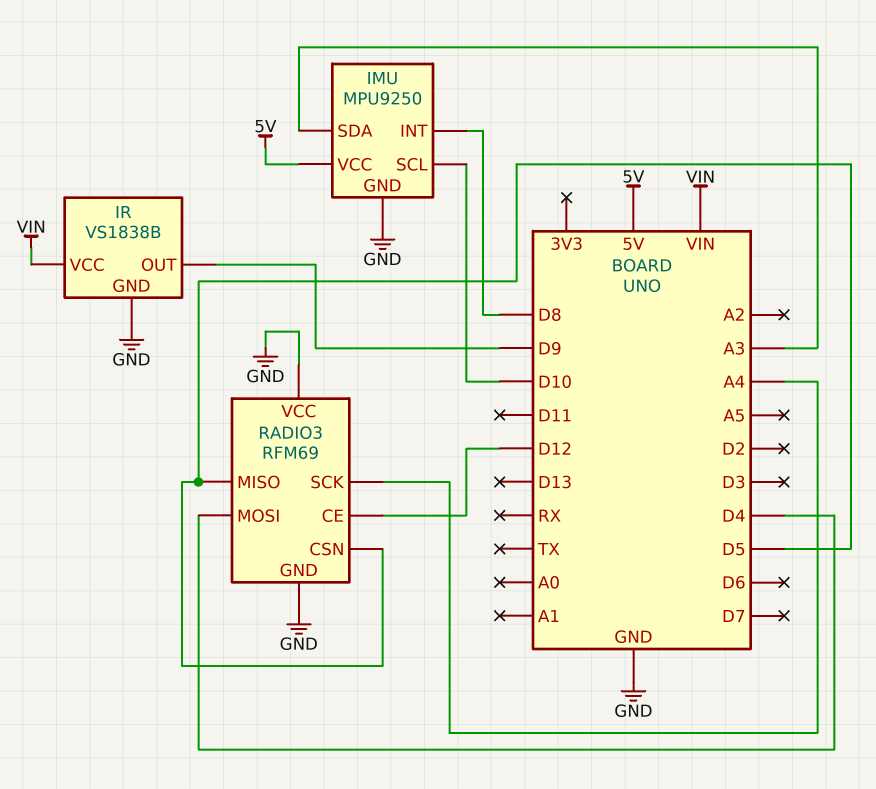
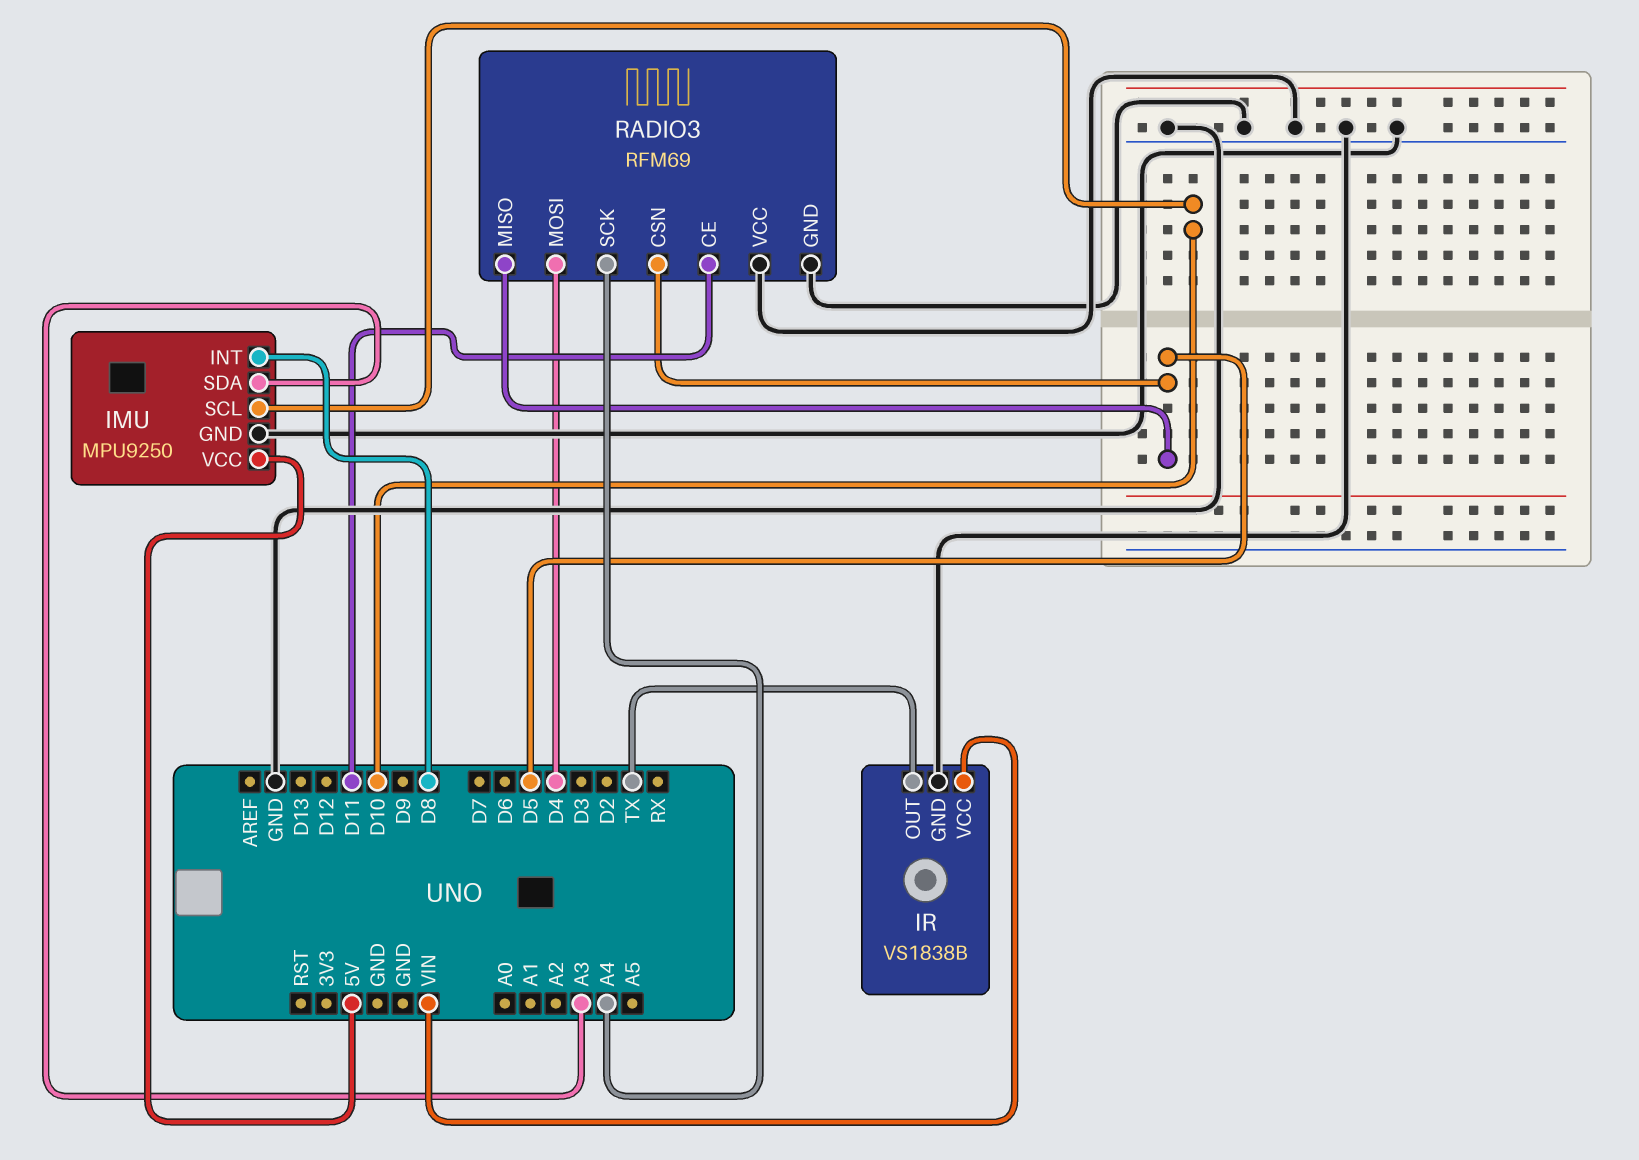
IR pin OUT: D9 -> TX
RADIO3 pin CE: D12 -> D11

